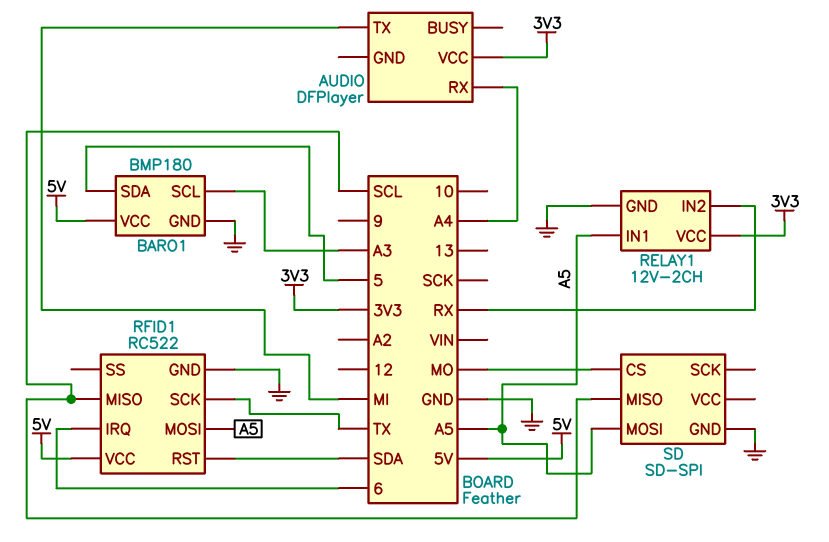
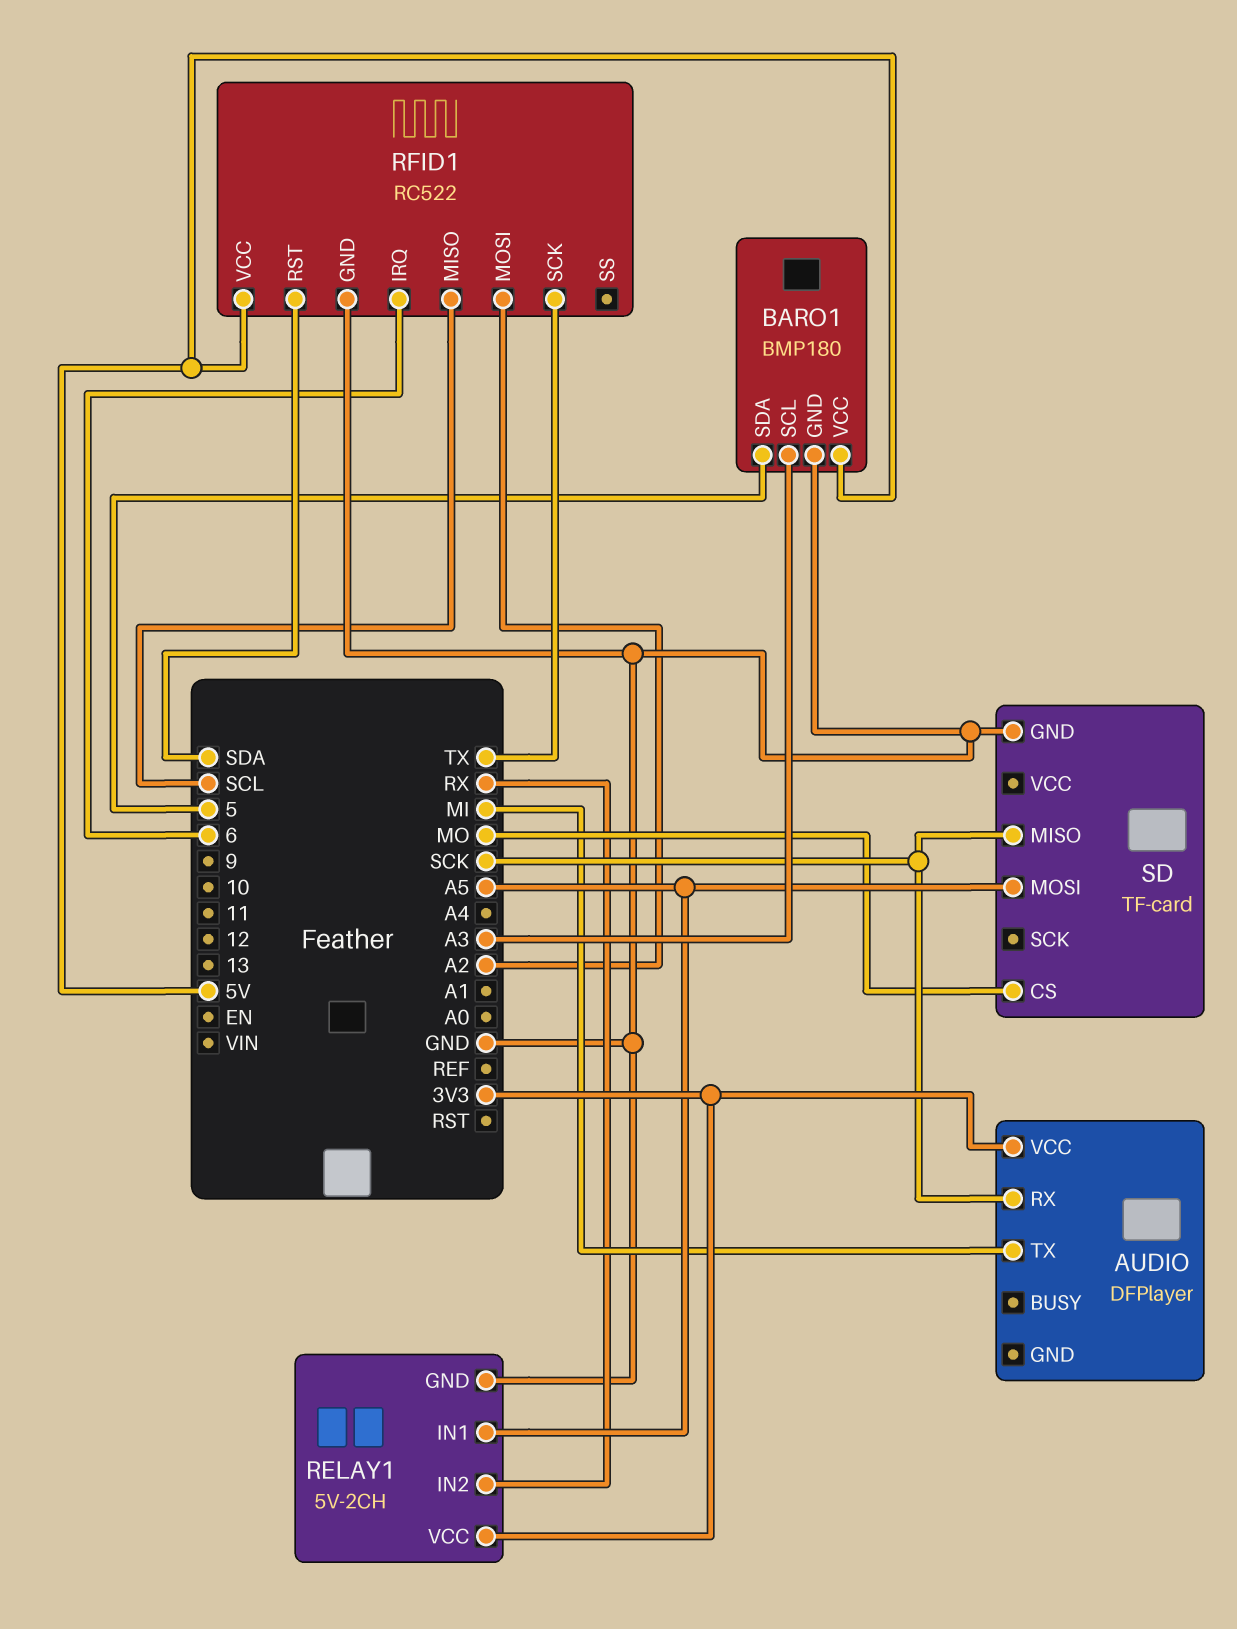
AUDIO pin RX: A4 -> SCK
RELAY1: 12V-2CH -> 5V-2CH
RFID1 pin MOSI: A5 -> A2
SD: SD-SPI -> TF-card
SD pin MISO: SCL -> SCK

